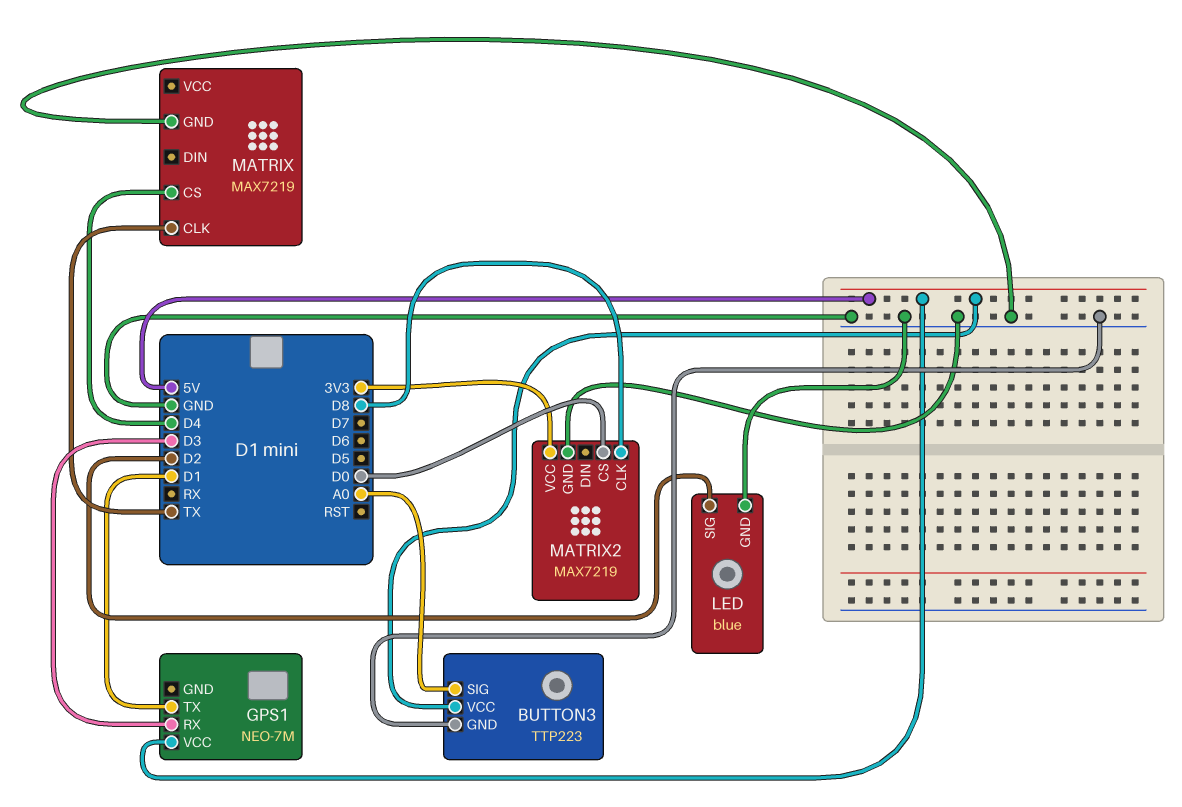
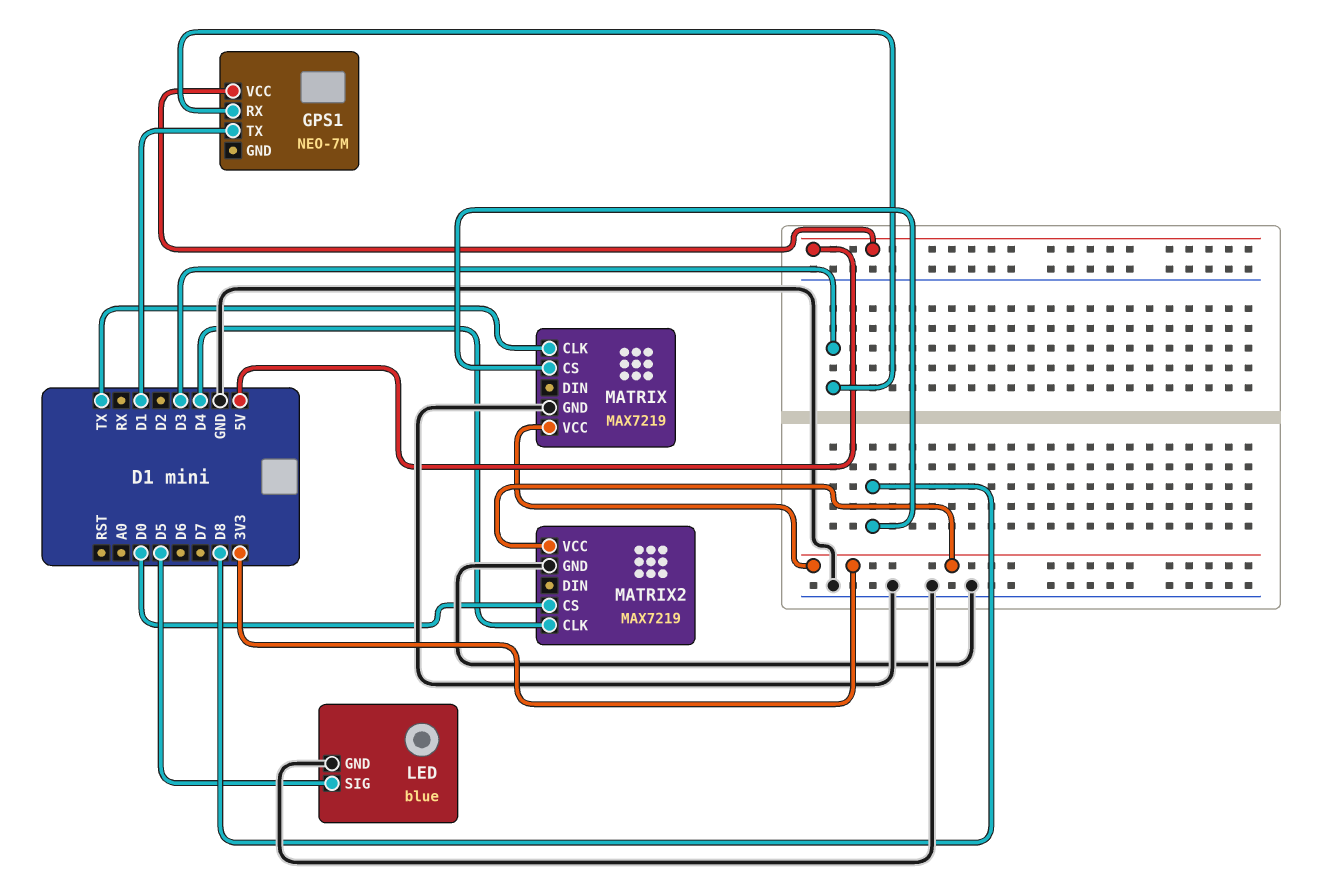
BUTTON3: TTP223 -> none
BUTTON3 pin GND: GND -> none
BUTTON3 pin SIG: A0 -> none
BUTTON3 pin VCC: 5V -> none
LED pin SIG: D2 -> D5
MATRIX pin CS: D4 -> D8
MATRIX pin VCC: none -> 3V3
MATRIX2 pin CLK: D8 -> D4

